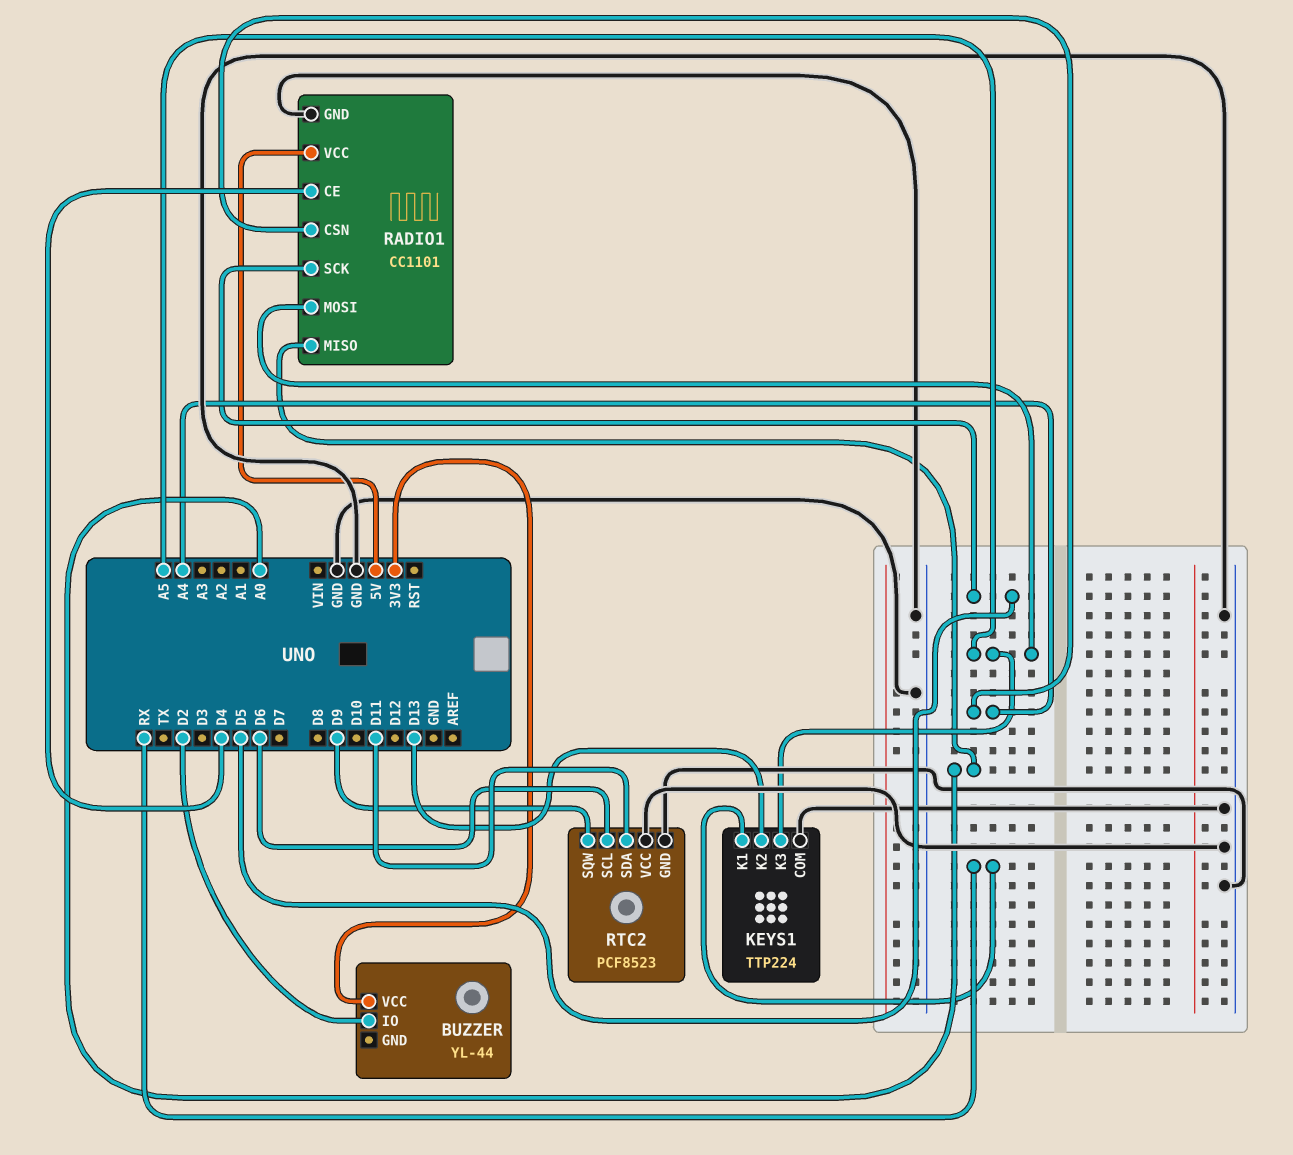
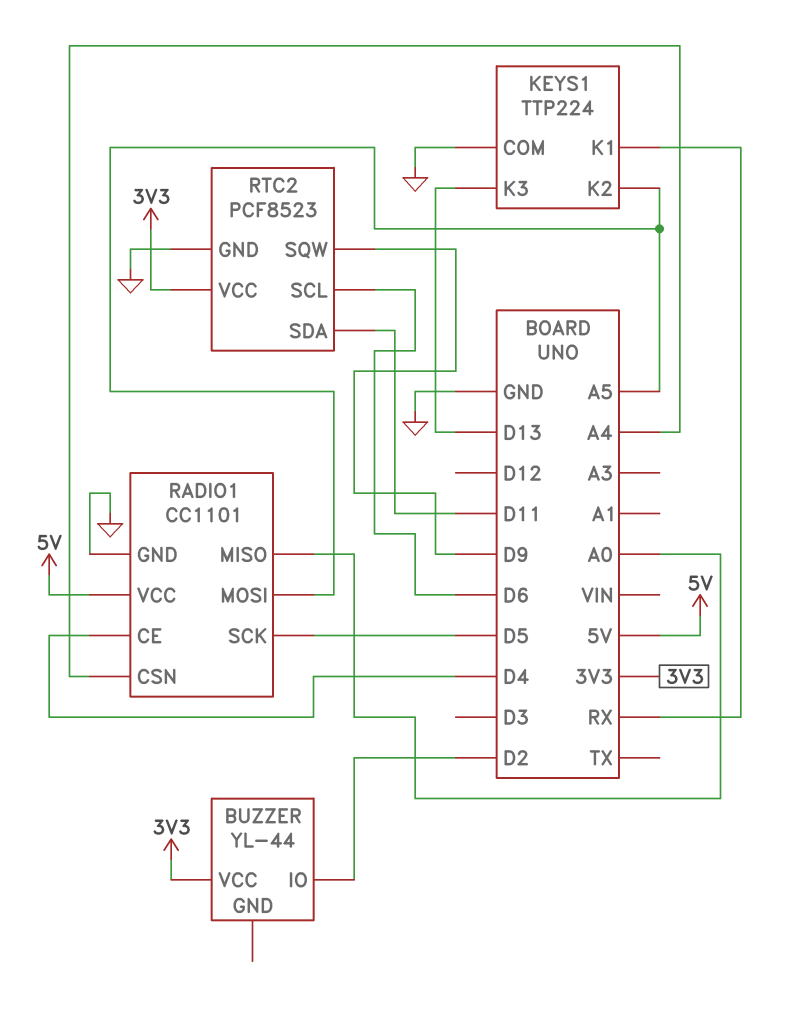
KEYS1 pin K2: D13 -> A5
KEYS1 pin K3: A5 -> D13
RTC2 pin VCC: GND -> 3V3

